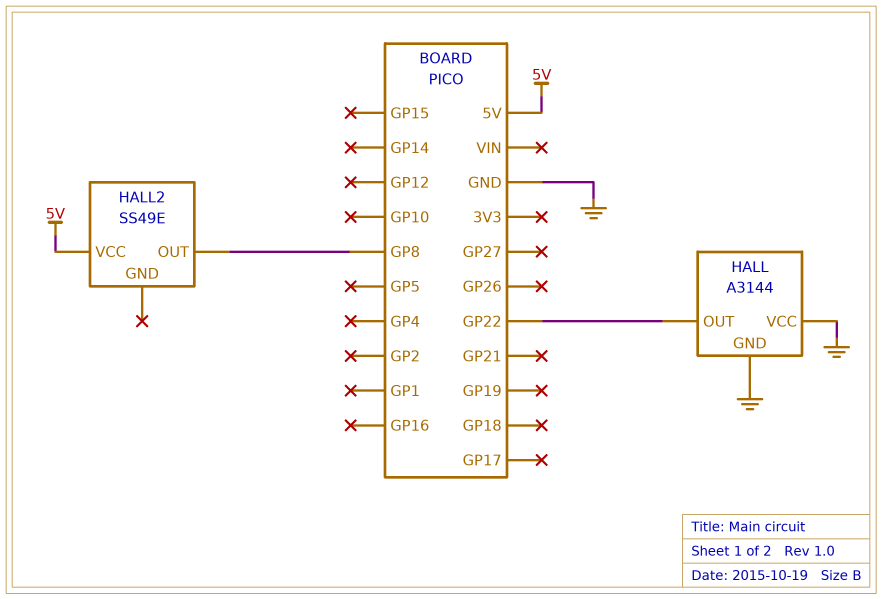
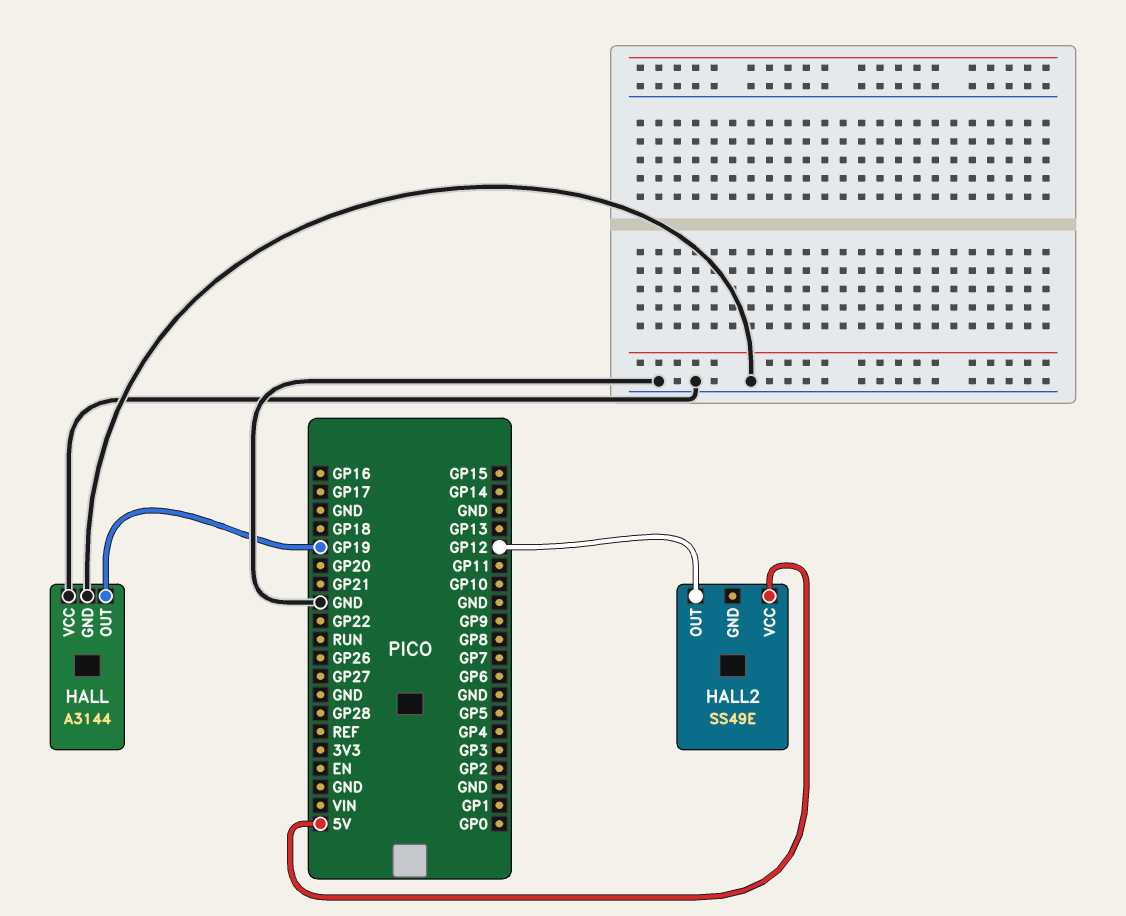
HALL pin OUT: GP22 -> GP19
HALL2 pin OUT: GP8 -> GP12

